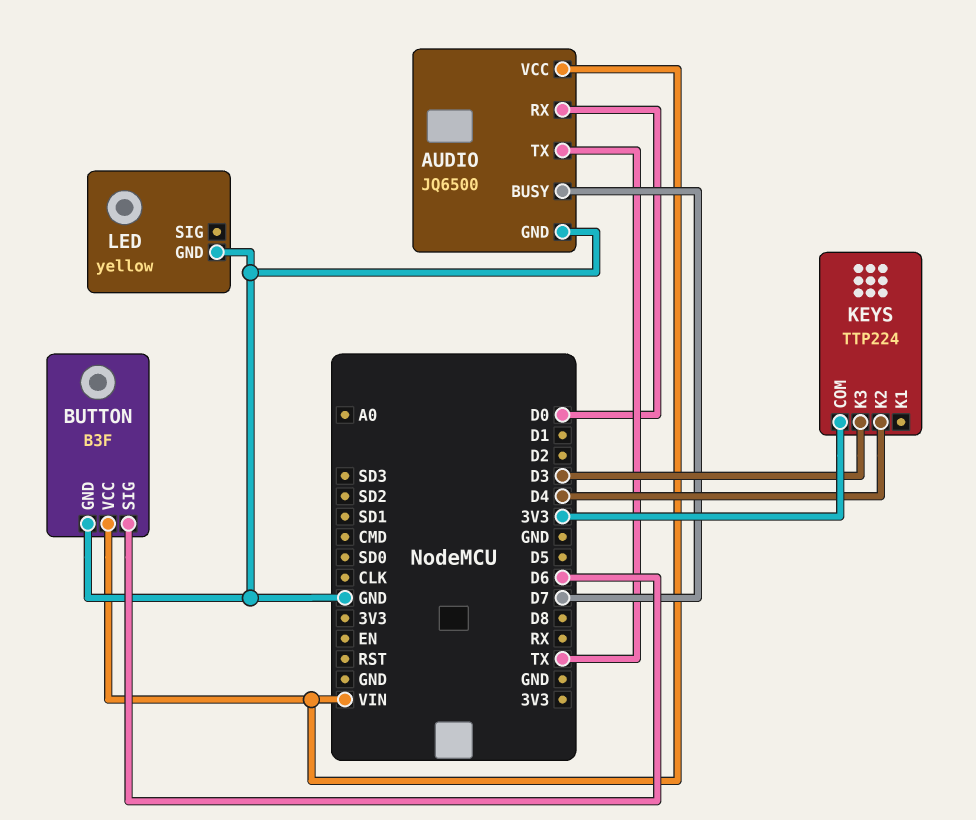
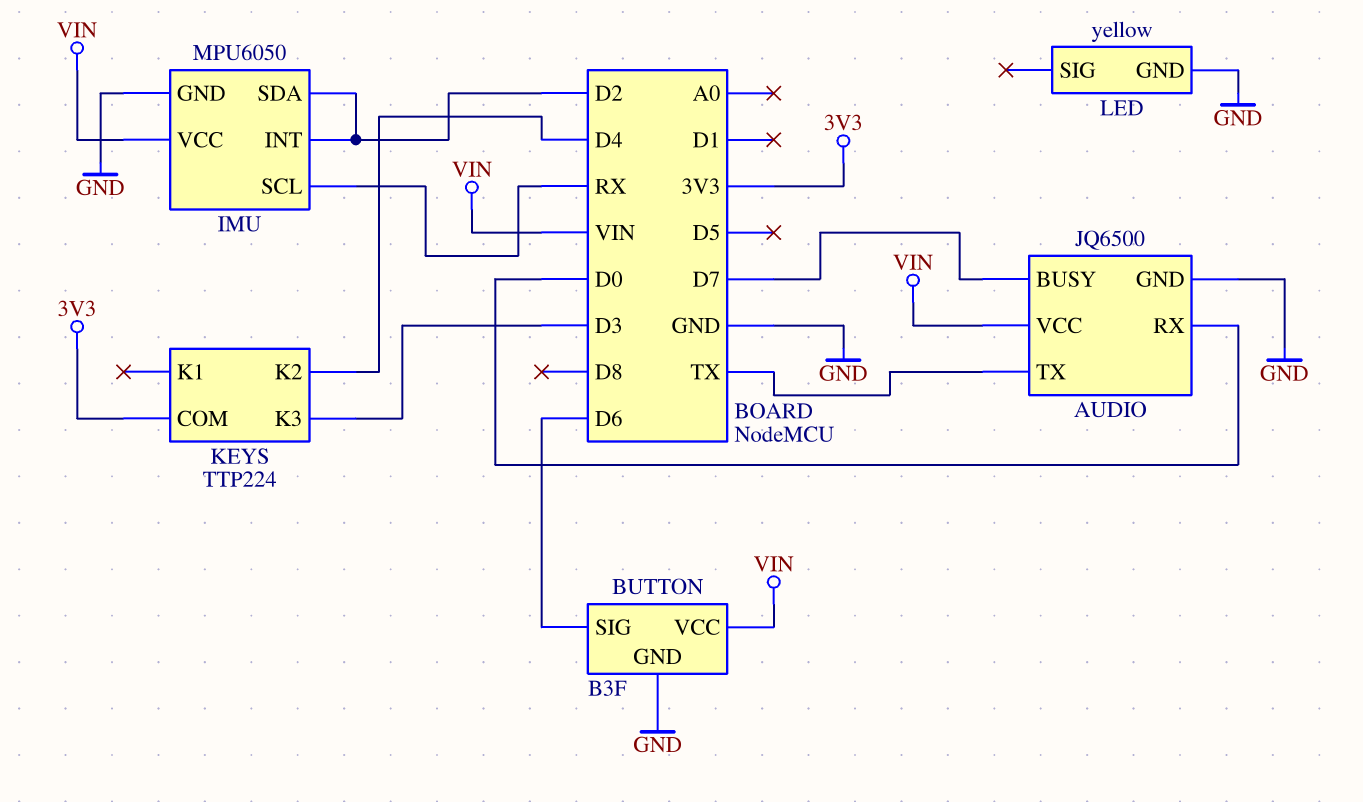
IMU: none -> MPU6050
IMU pin GND: none -> GND
IMU pin INT: none -> D2
IMU pin SCL: none -> RX
IMU pin SDA: none -> D2
IMU pin VCC: none -> VIN

